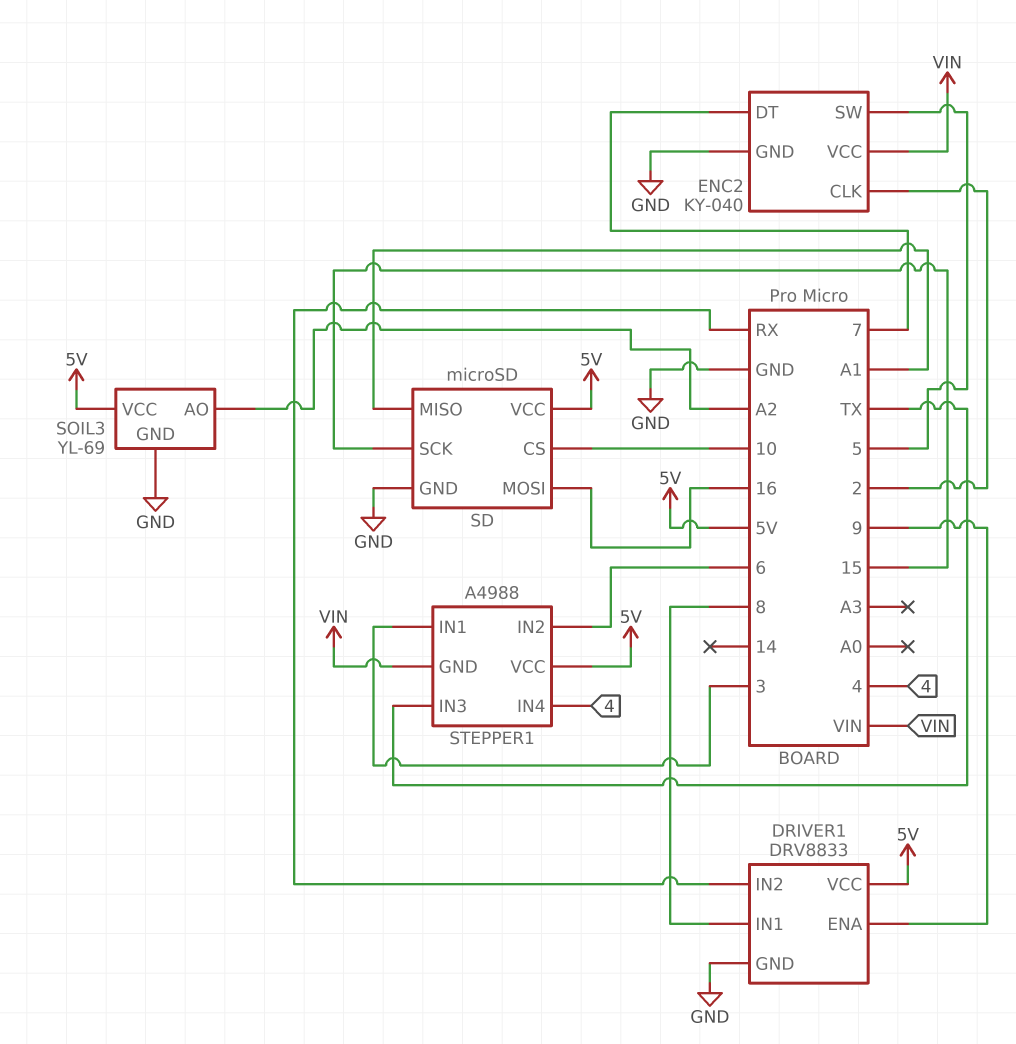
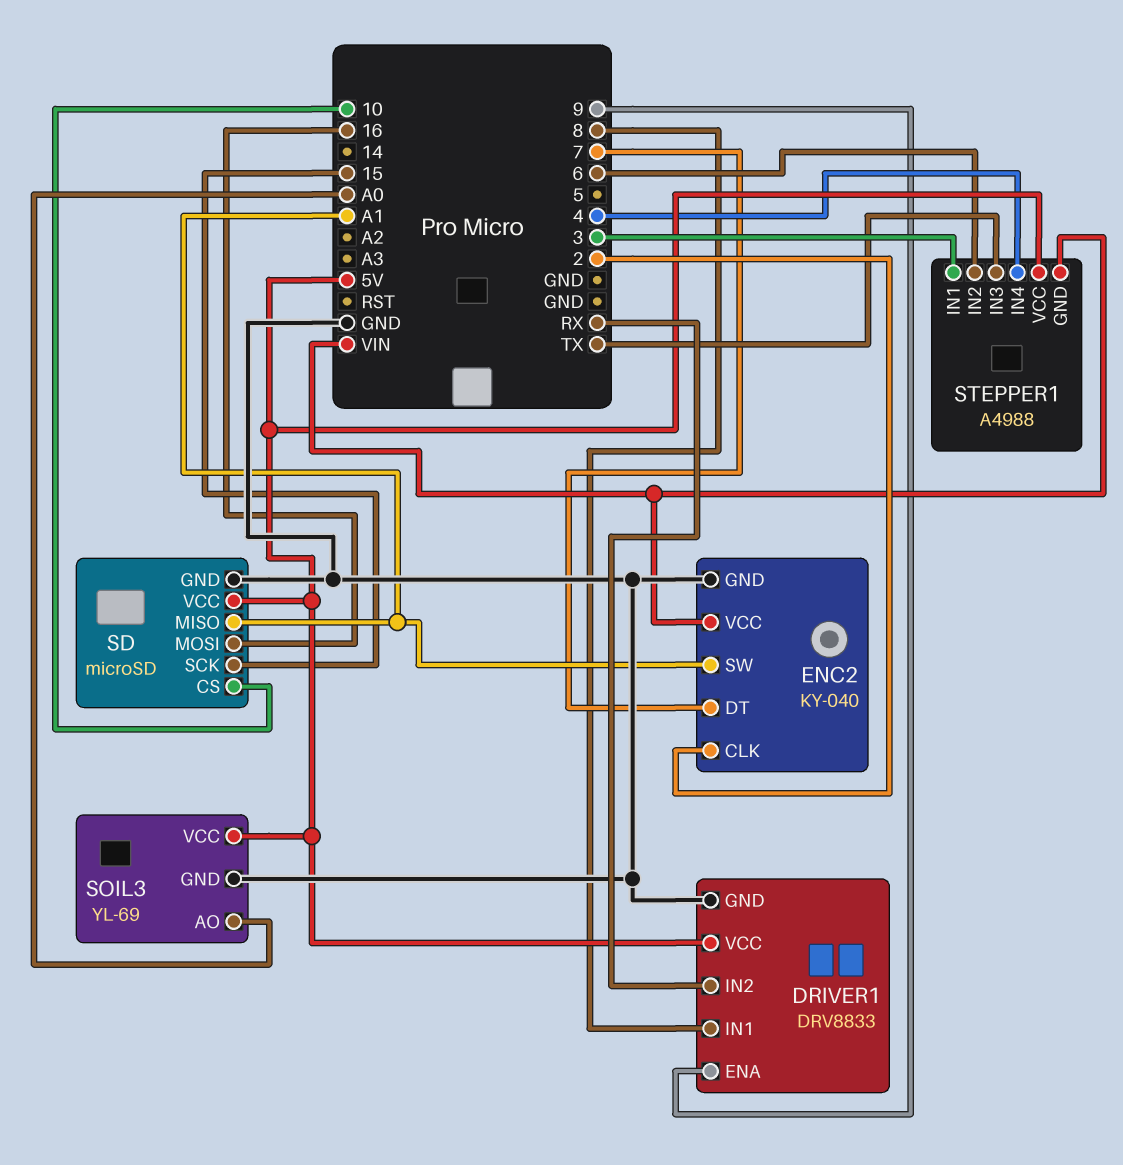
ENC2 pin SW: 5 -> A1
SOIL3 pin AO: A2 -> A0

